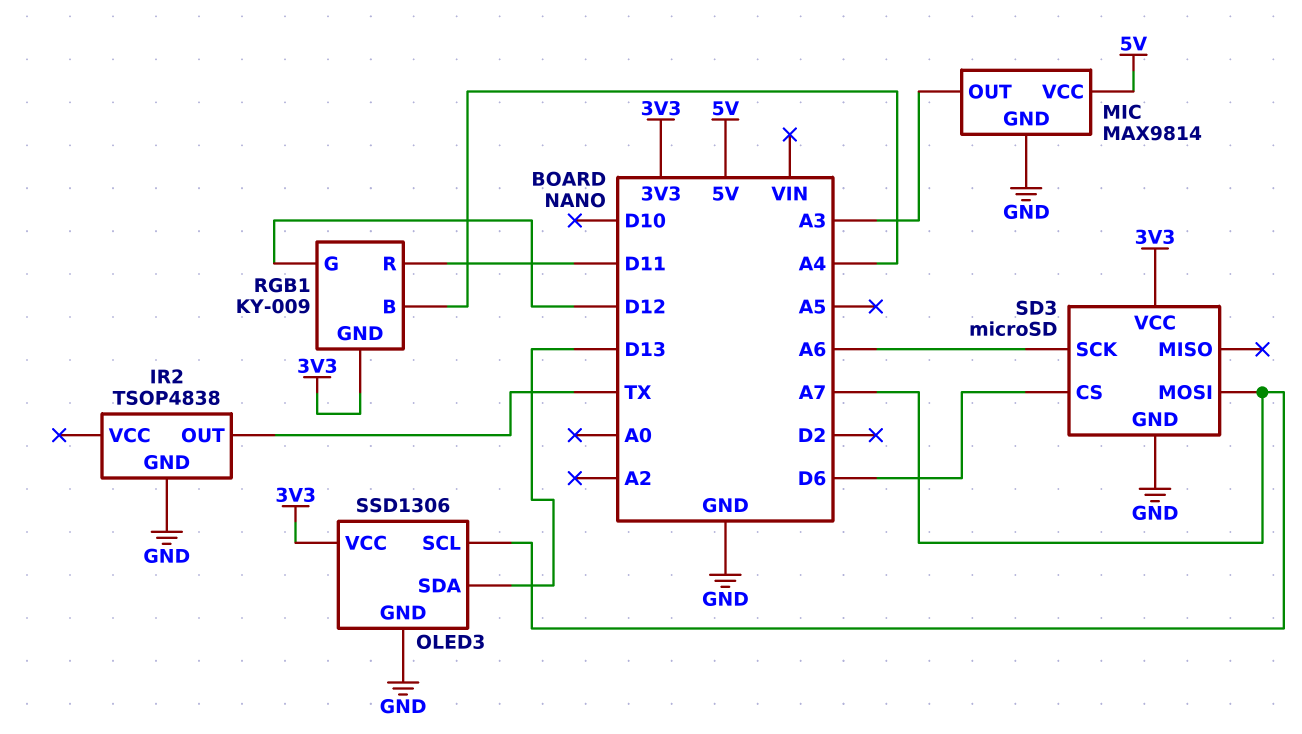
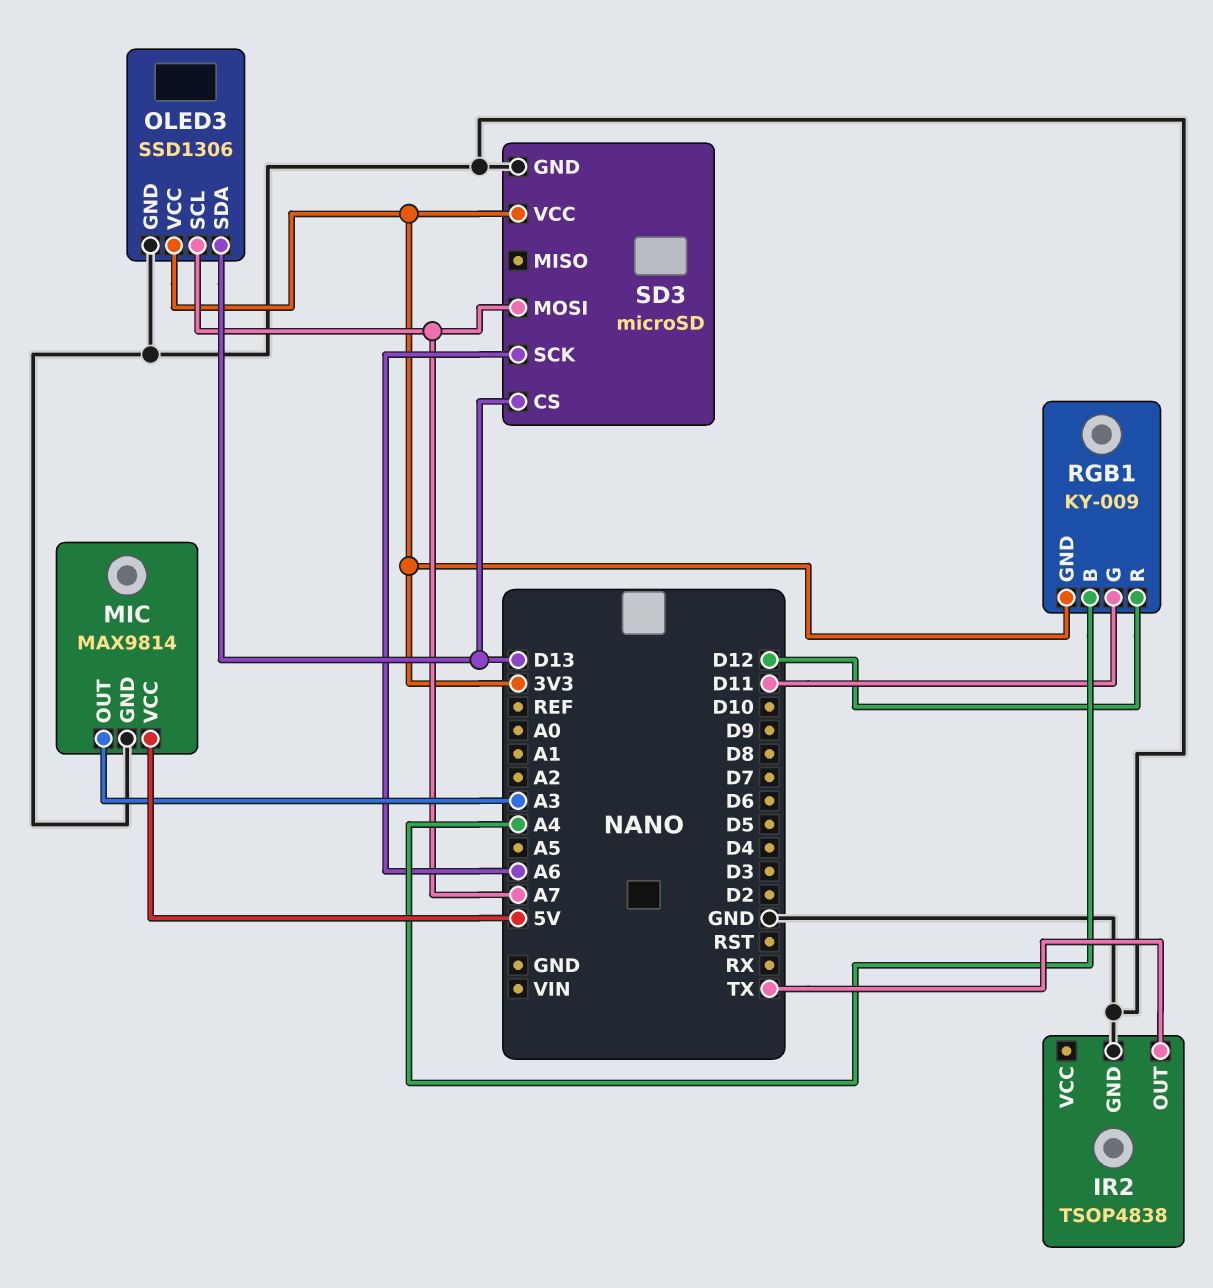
RGB1 pin G: D12 -> D11
RGB1 pin R: D11 -> D12
SD3 pin CS: D6 -> D13

